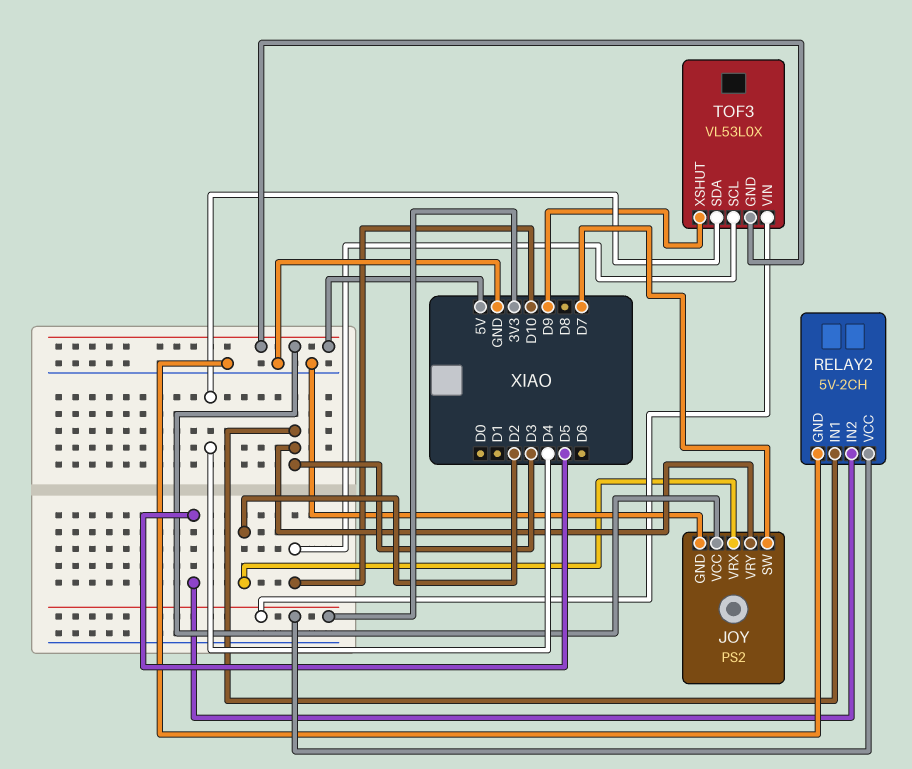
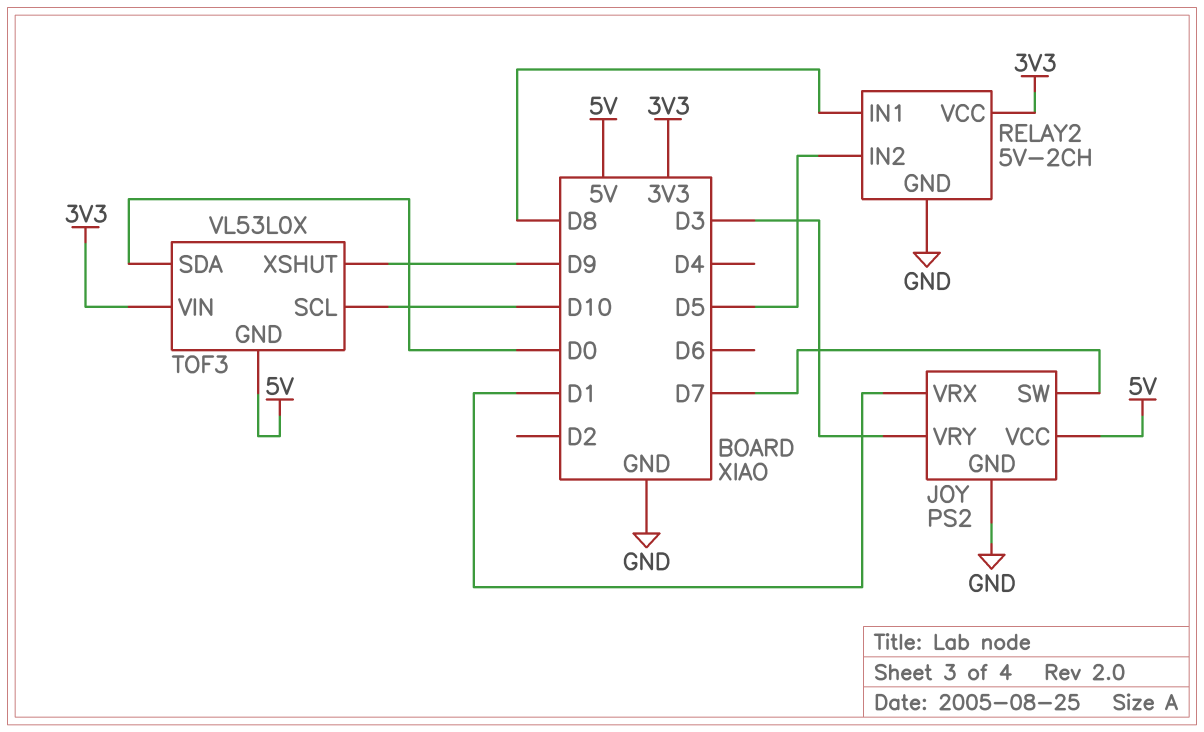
JOY pin VRX: D2 -> D1
RELAY2 pin IN1: D3 -> D8
TOF3 pin SDA: D4 -> D0

